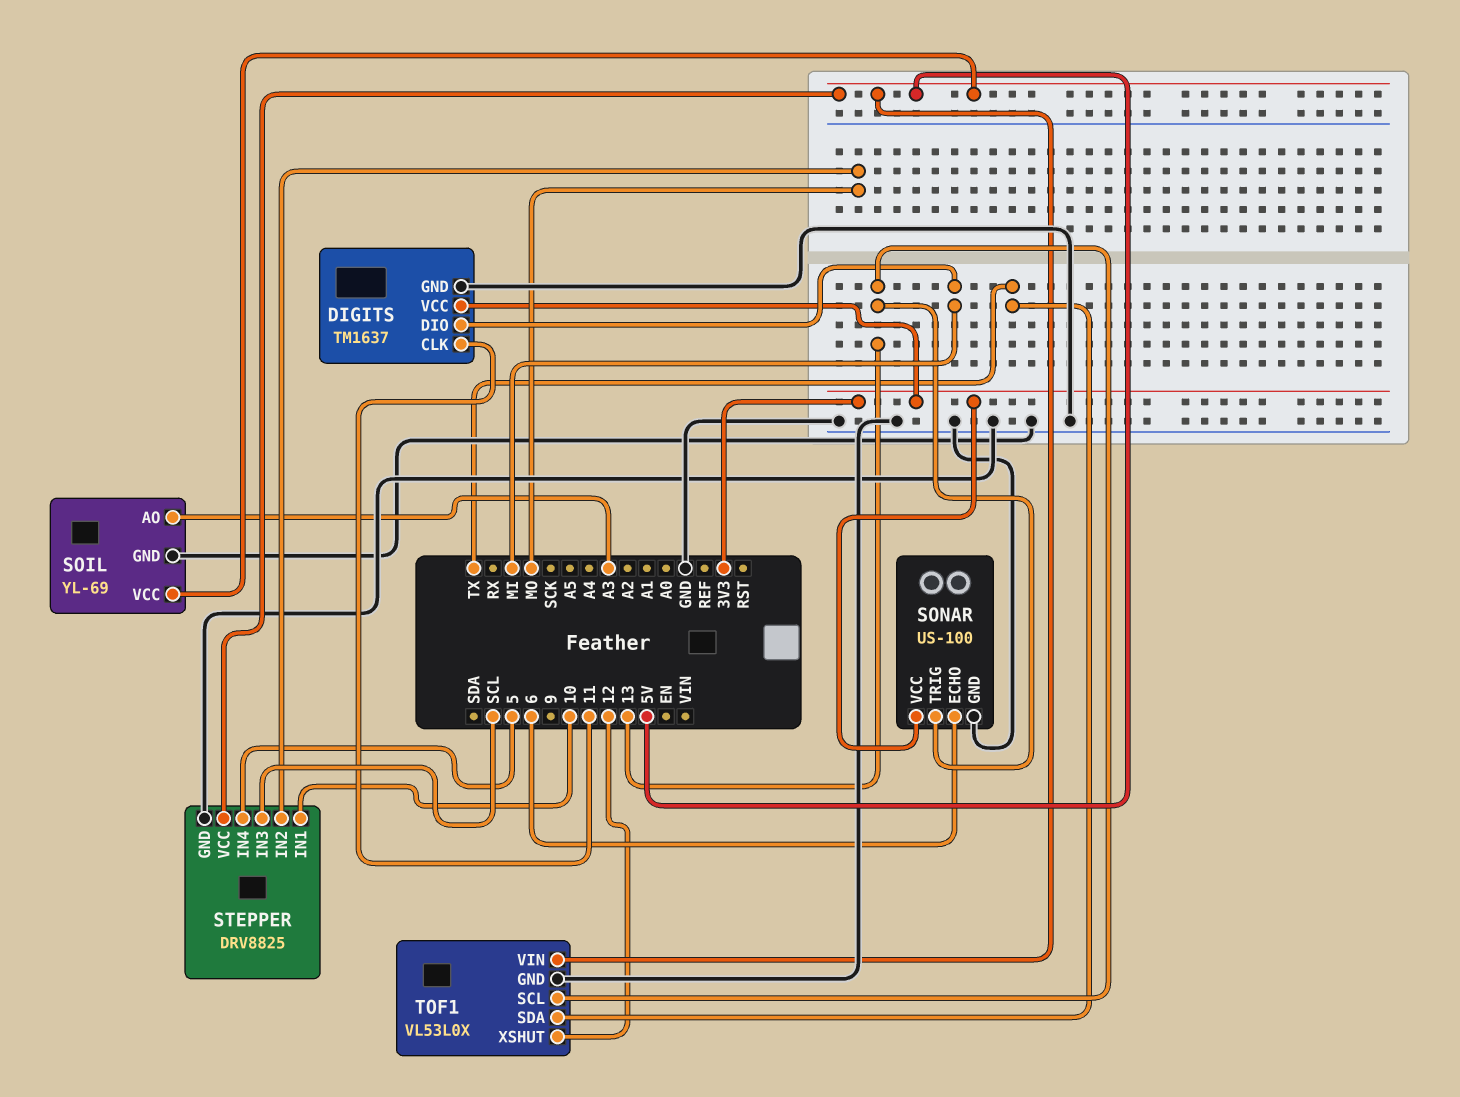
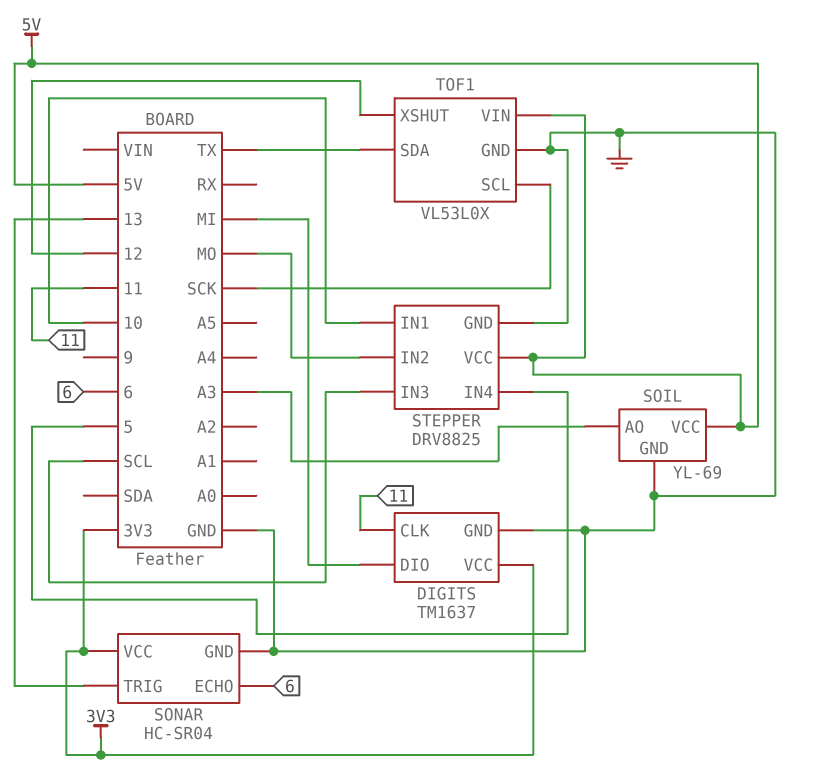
SONAR: US-100 -> HC-SR04
TOF1 pin SCL: 13 -> SCK

